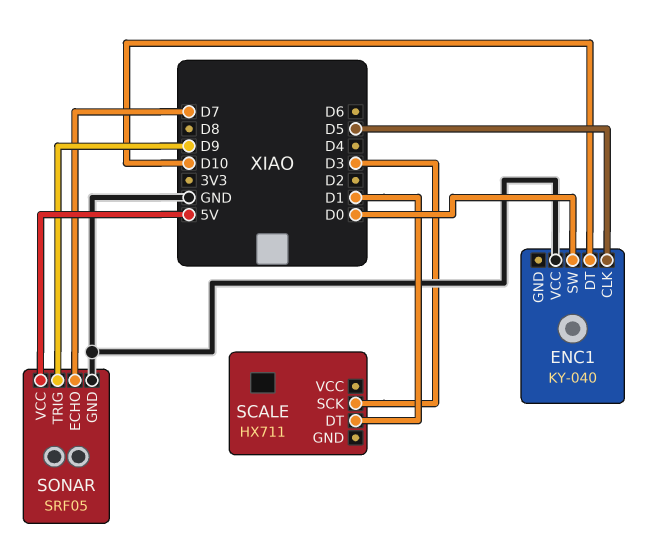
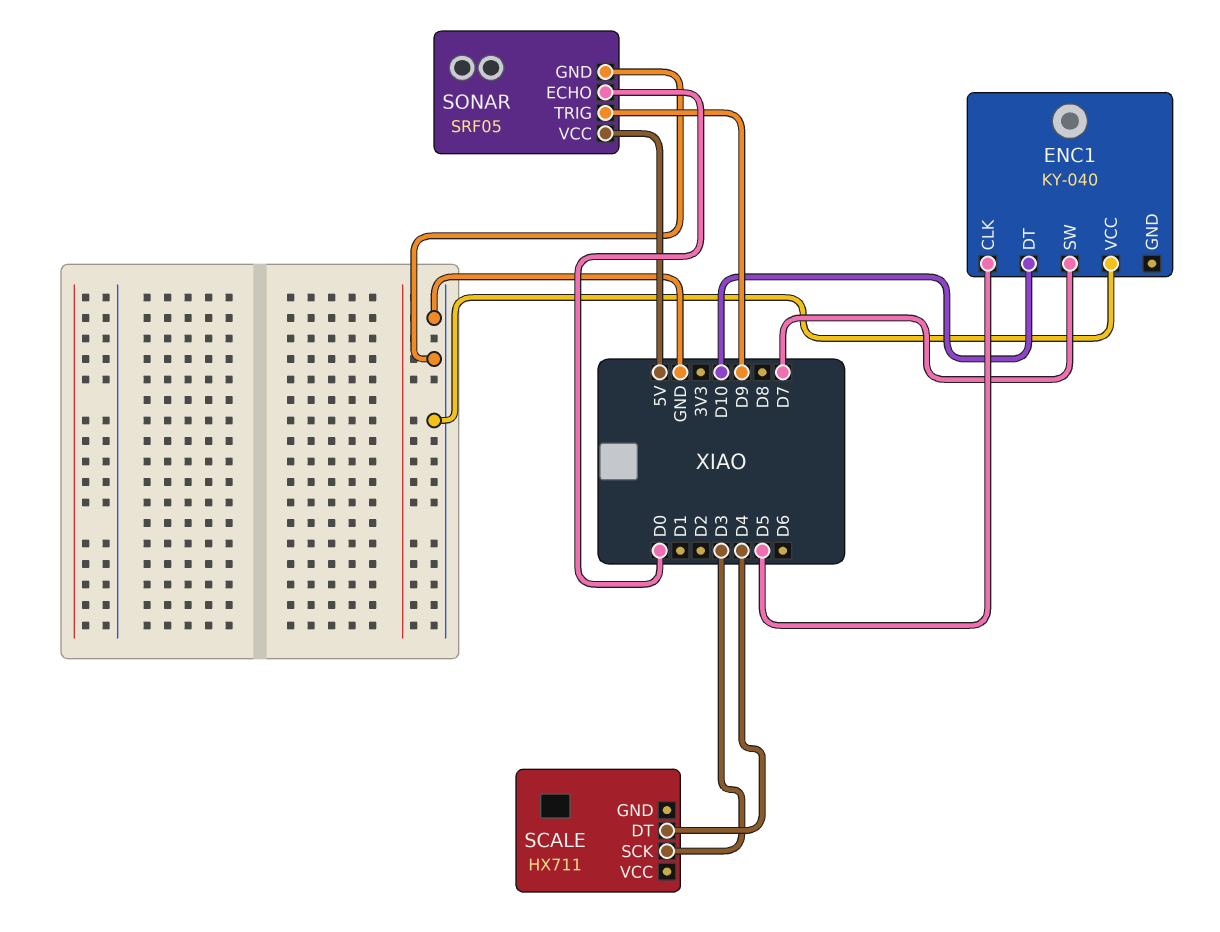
ENC1 pin SW: D0 -> D7
SCALE pin DT: D1 -> D4
SONAR pin ECHO: D7 -> D0

